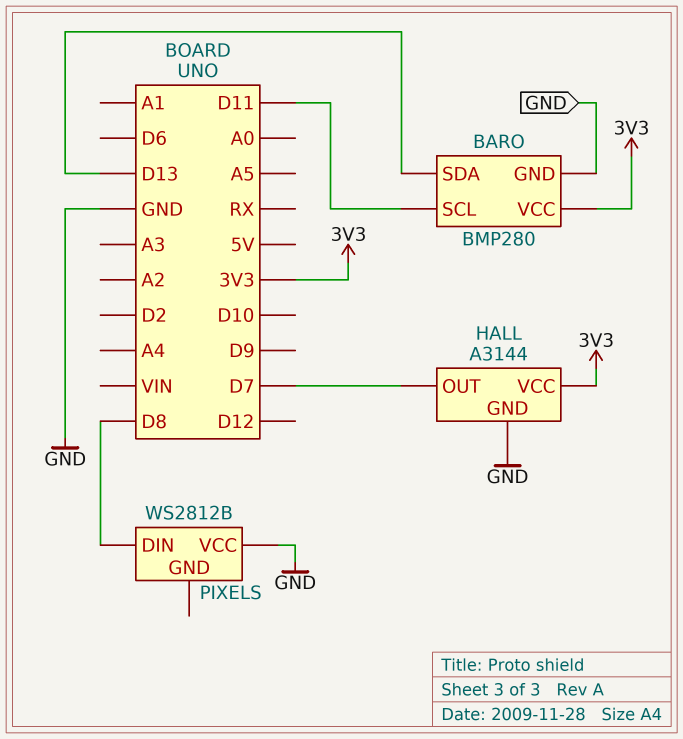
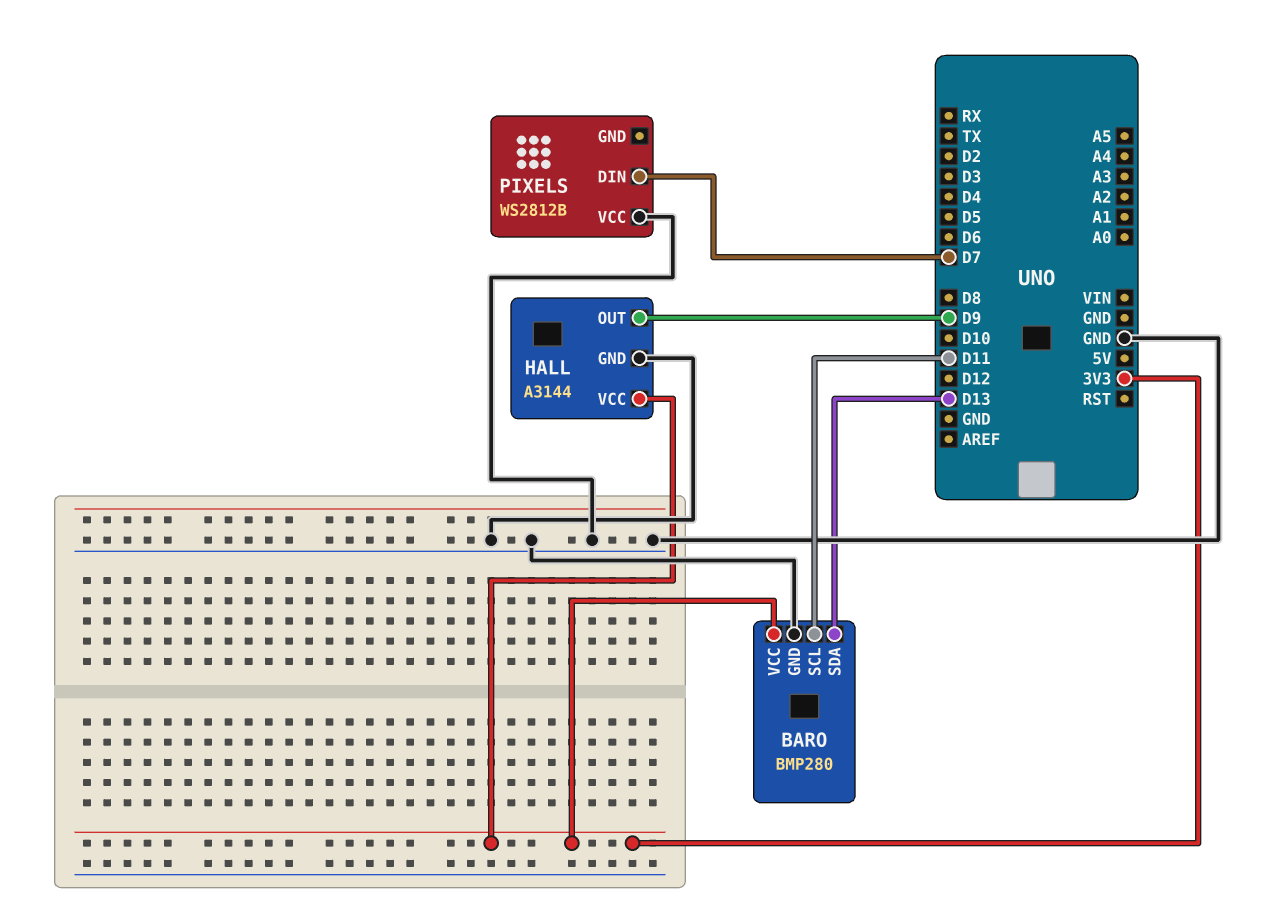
HALL pin OUT: D7 -> D9
PIXELS pin DIN: D8 -> D7

